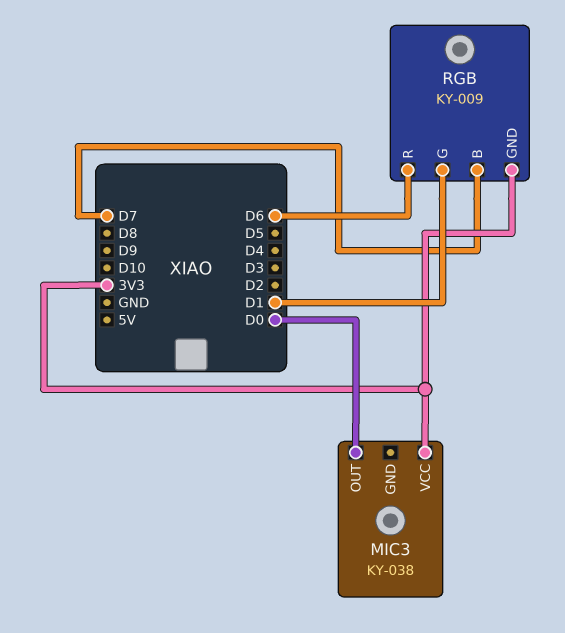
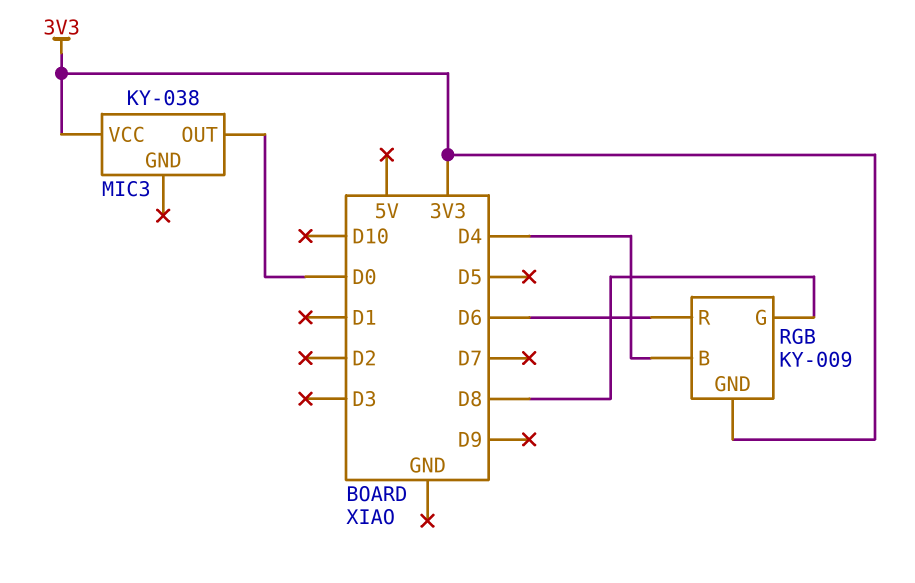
RGB pin B: D7 -> D4
RGB pin G: D1 -> D8

